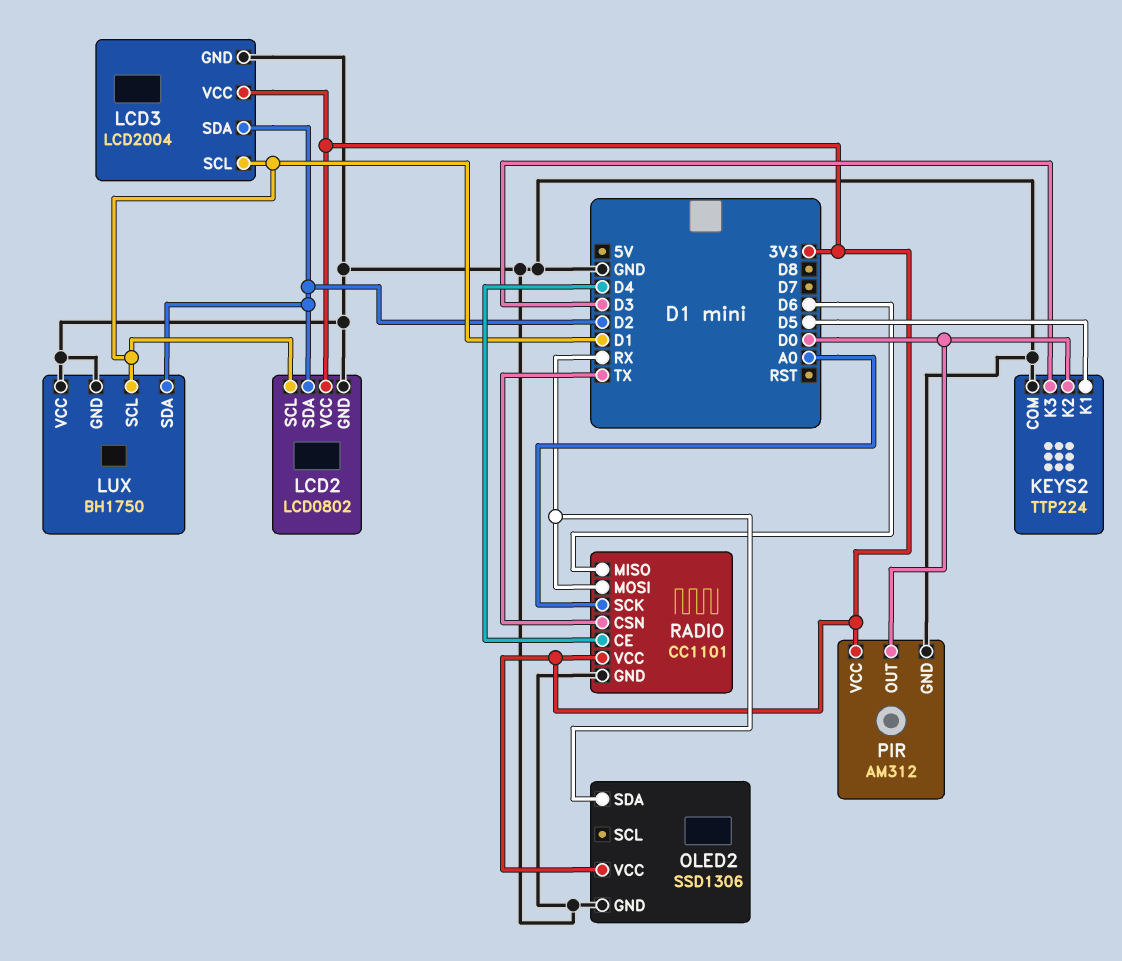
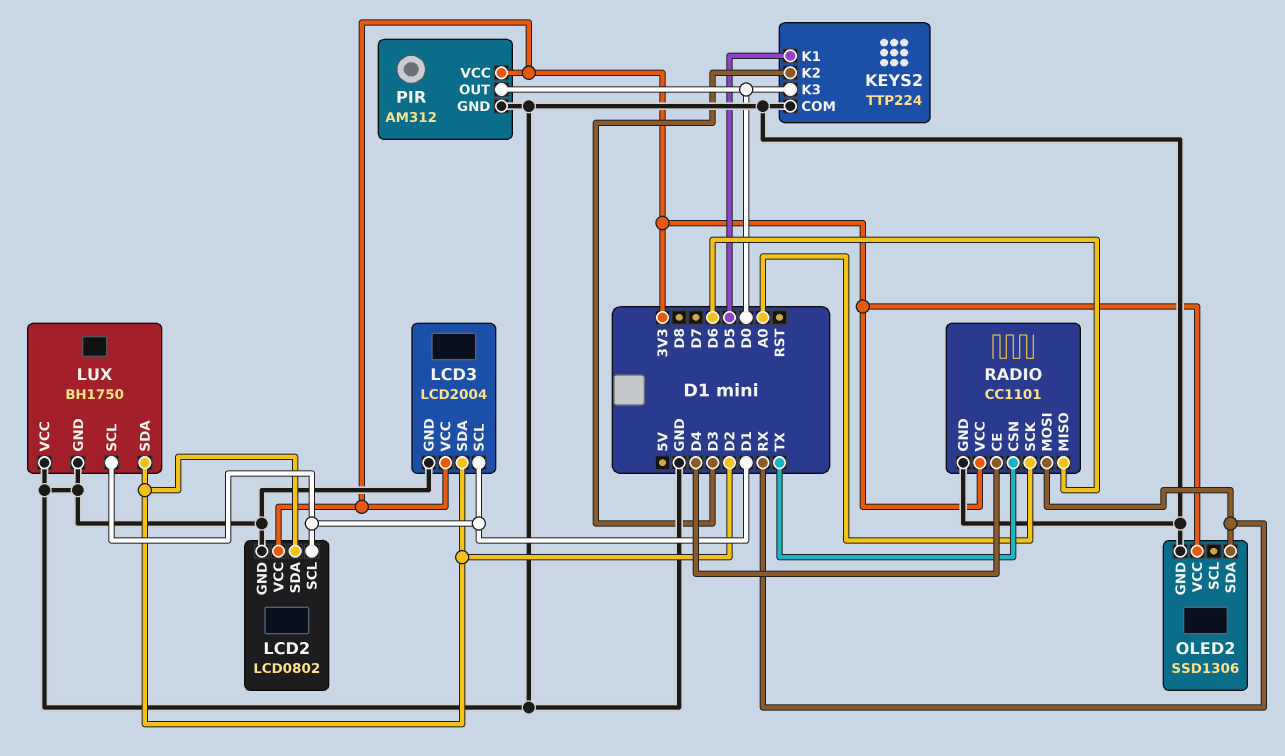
KEYS2 pin K2: D0 -> D3
KEYS2 pin K3: D3 -> D0

